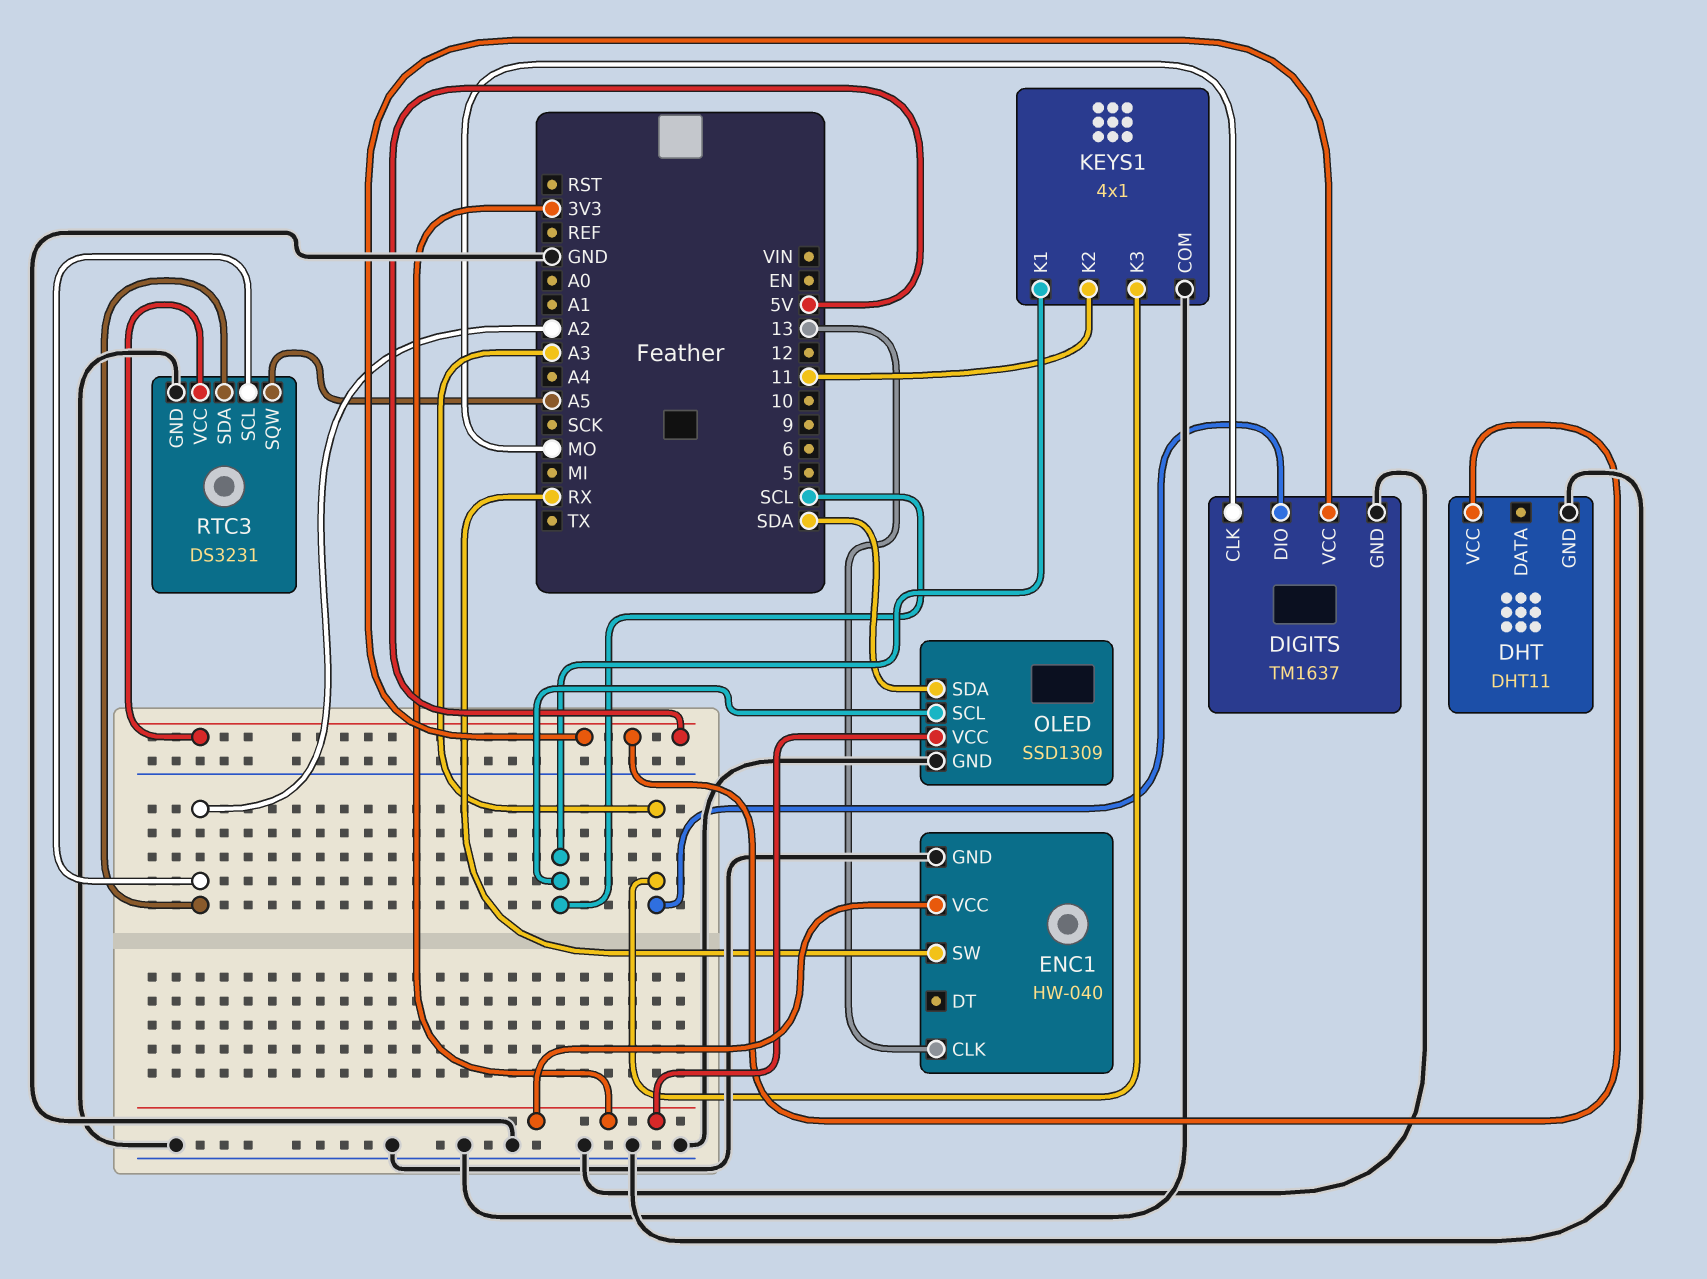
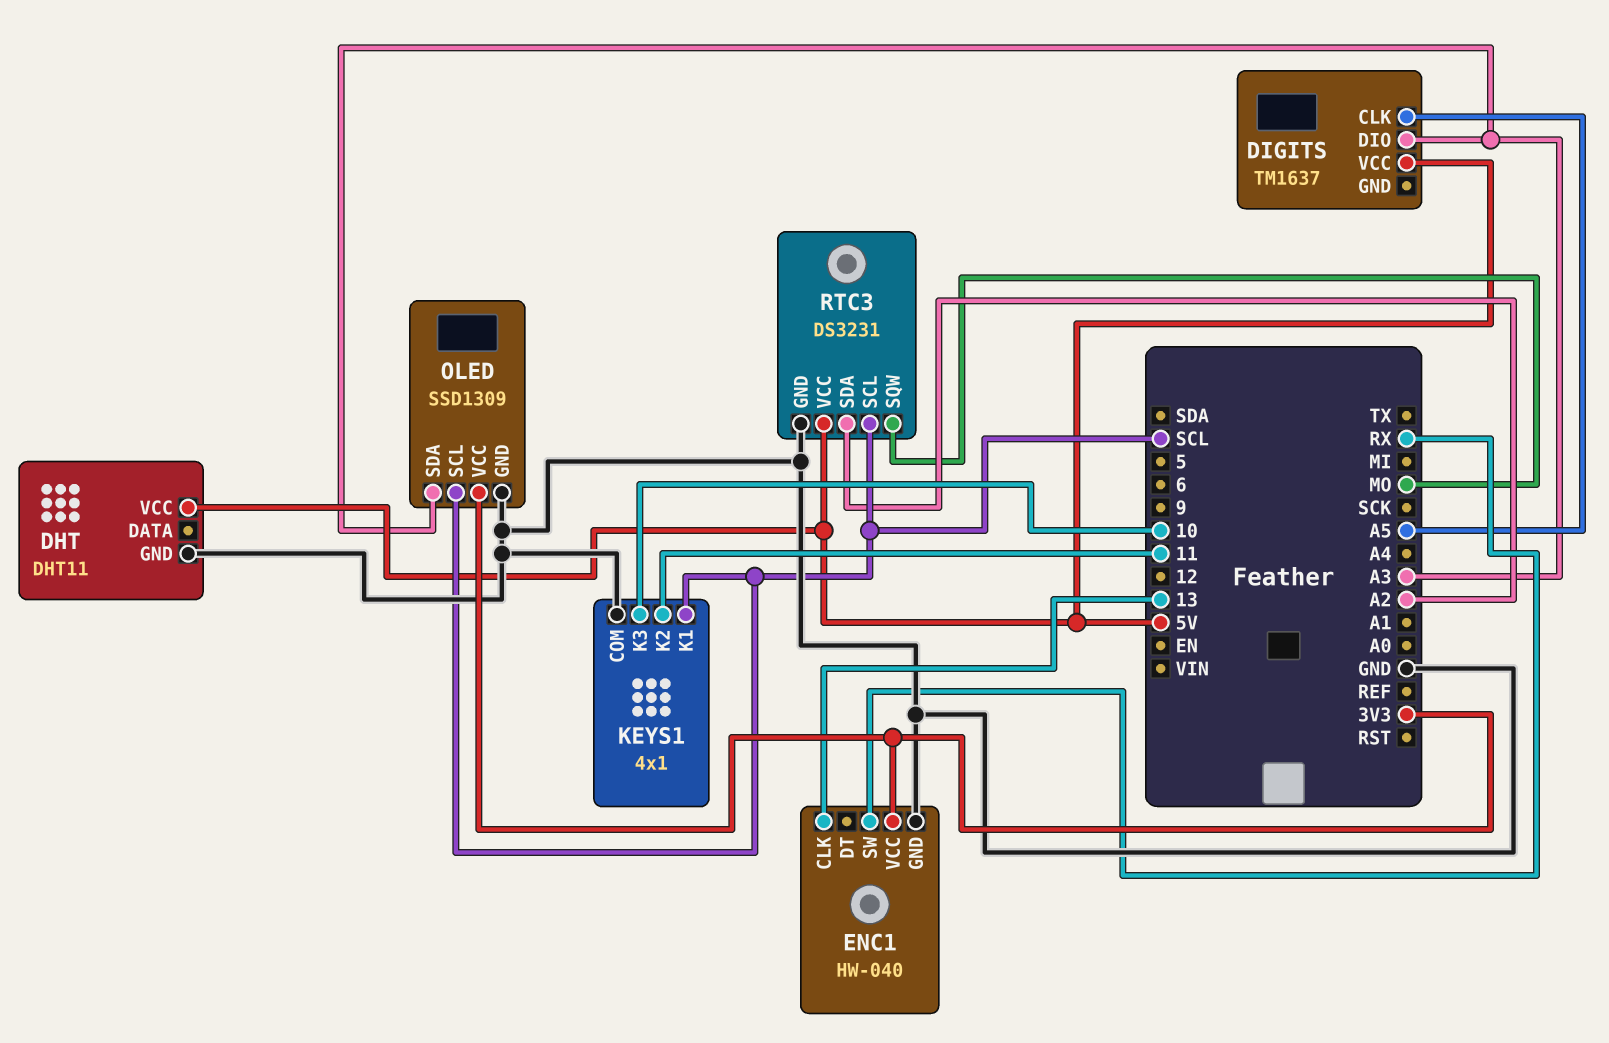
DIGITS pin CLK: MO -> A5
DIGITS pin GND: GND -> none
KEYS1 pin K3: A3 -> 10
OLED pin SDA: SDA -> A3
RTC3 pin SCL: A2 -> SCL
RTC3 pin SQW: A5 -> MO

